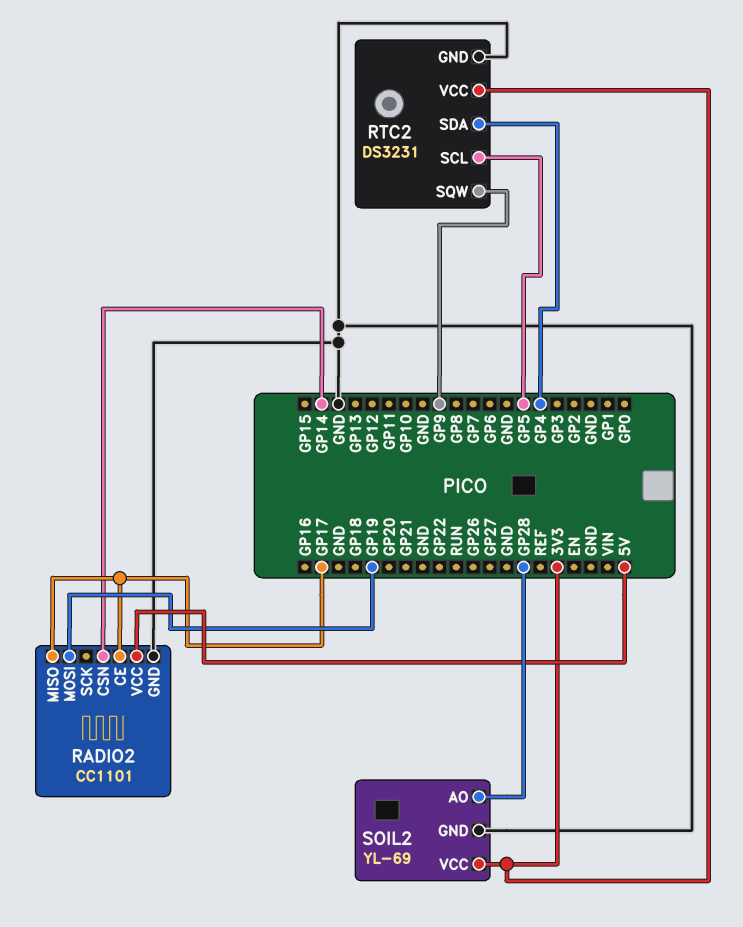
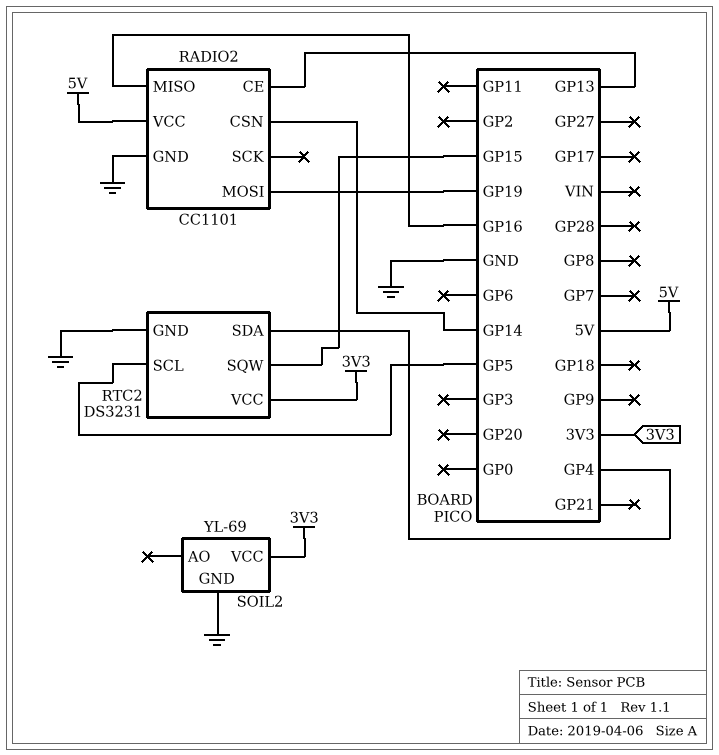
RADIO2 pin CE: GP17 -> GP13
RADIO2 pin MISO: GP17 -> GP16
RTC2 pin SQW: GP9 -> GP15
SOIL2 pin AO: GP28 -> none

